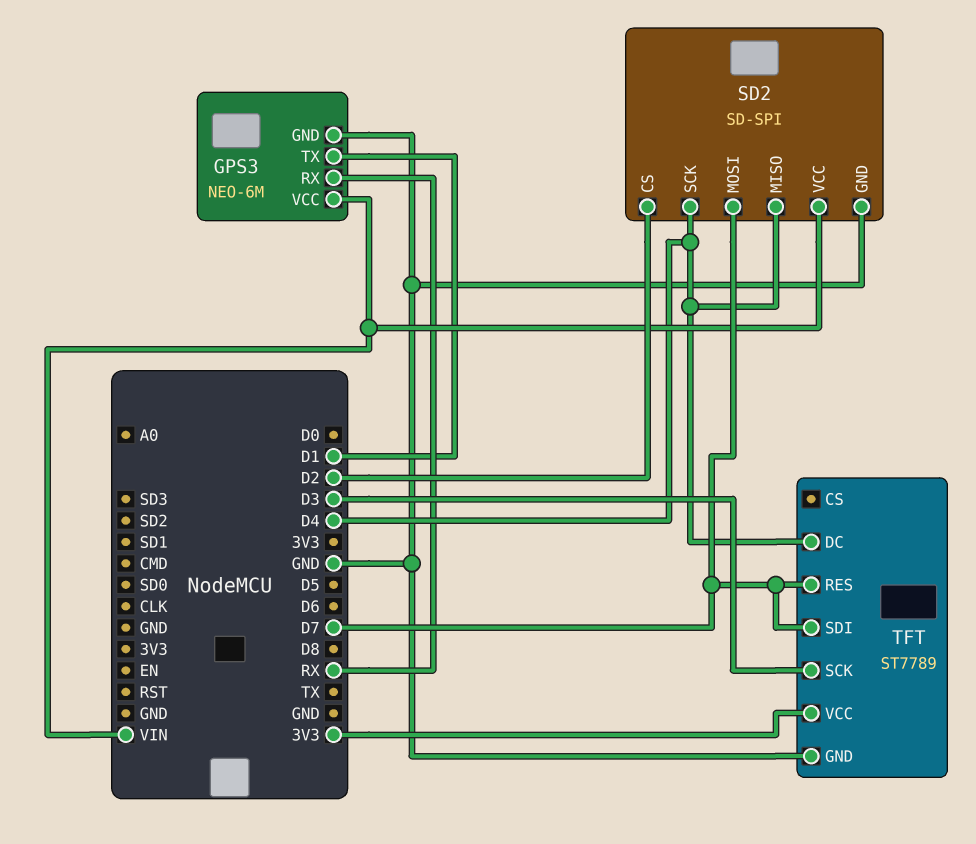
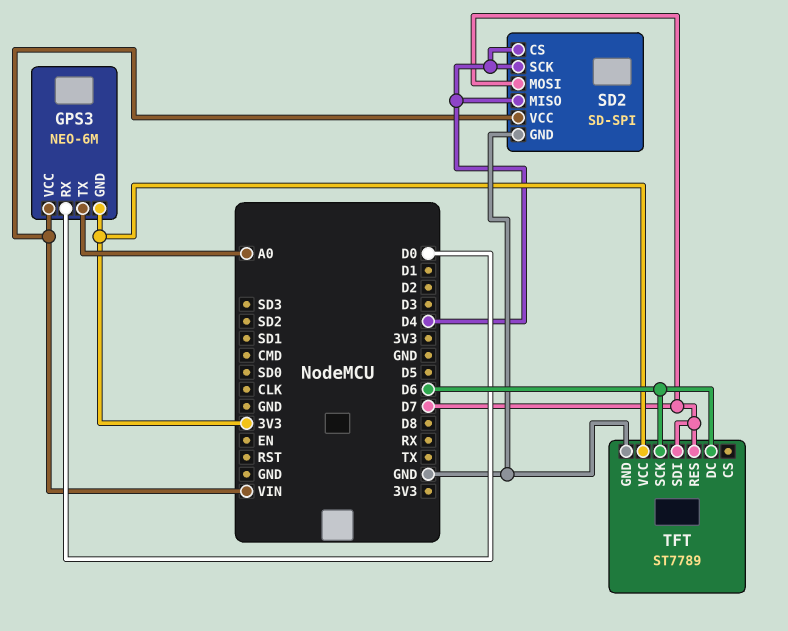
GPS3 pin GND: GND -> 3V3
GPS3 pin RX: RX -> D0
GPS3 pin TX: D1 -> A0
SD2 pin CS: D2 -> D4
TFT pin DC: D4 -> D6
TFT pin SCK: D3 -> D6

